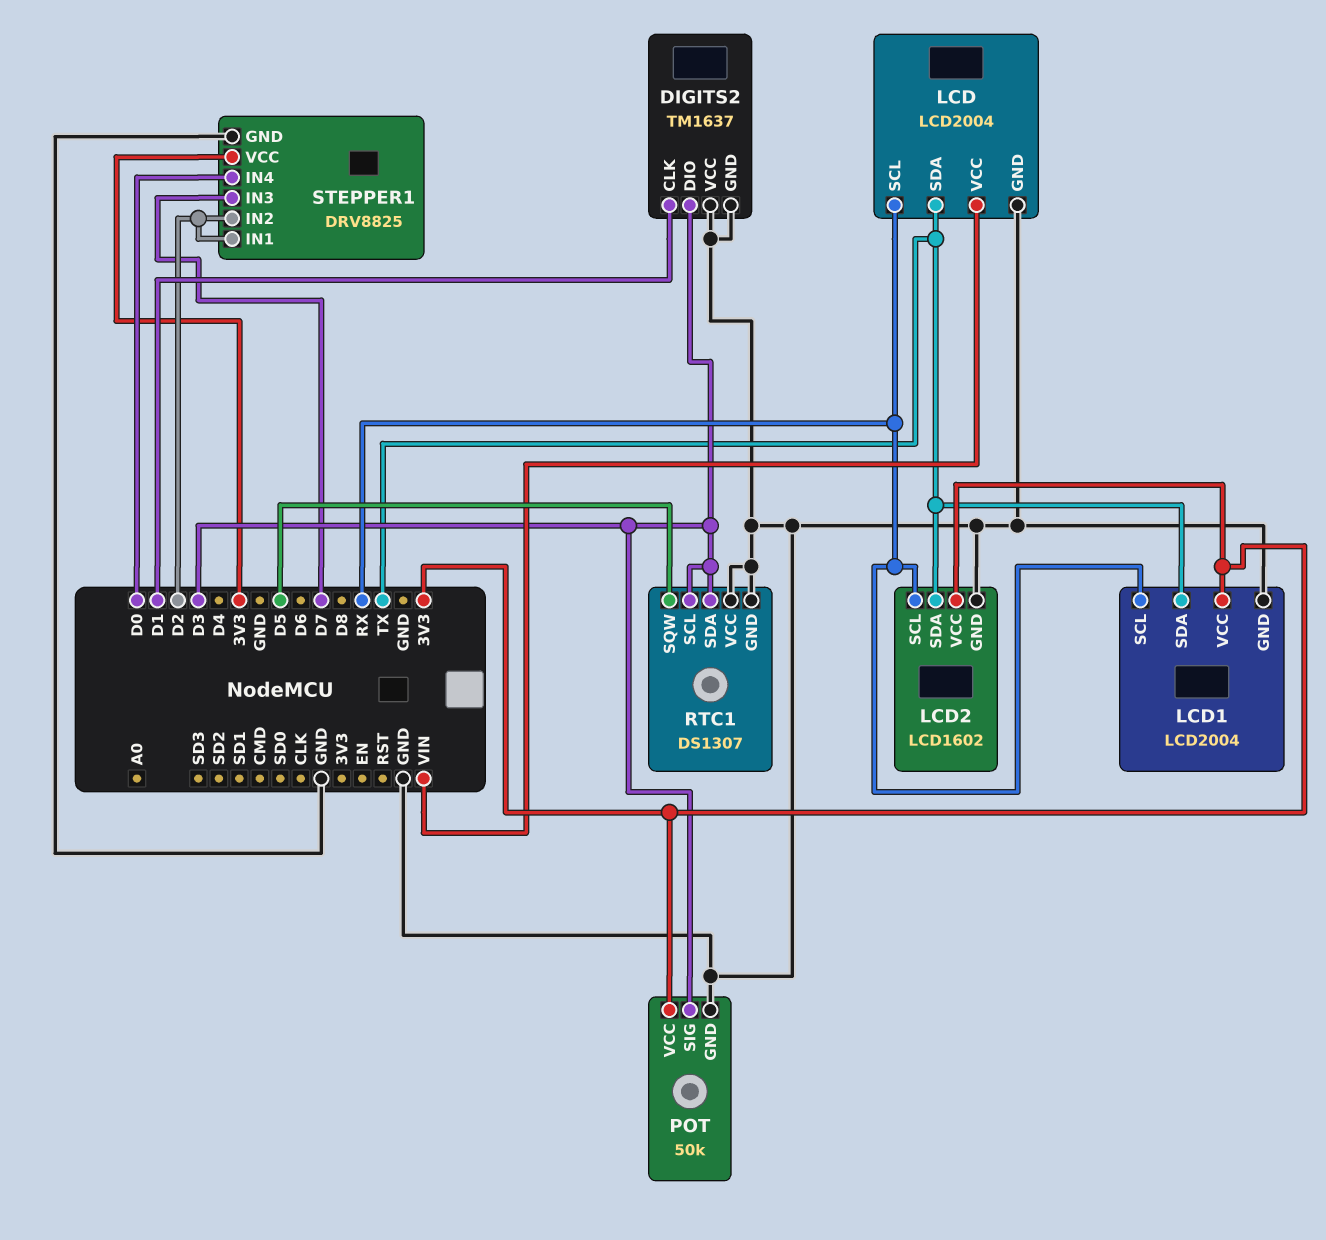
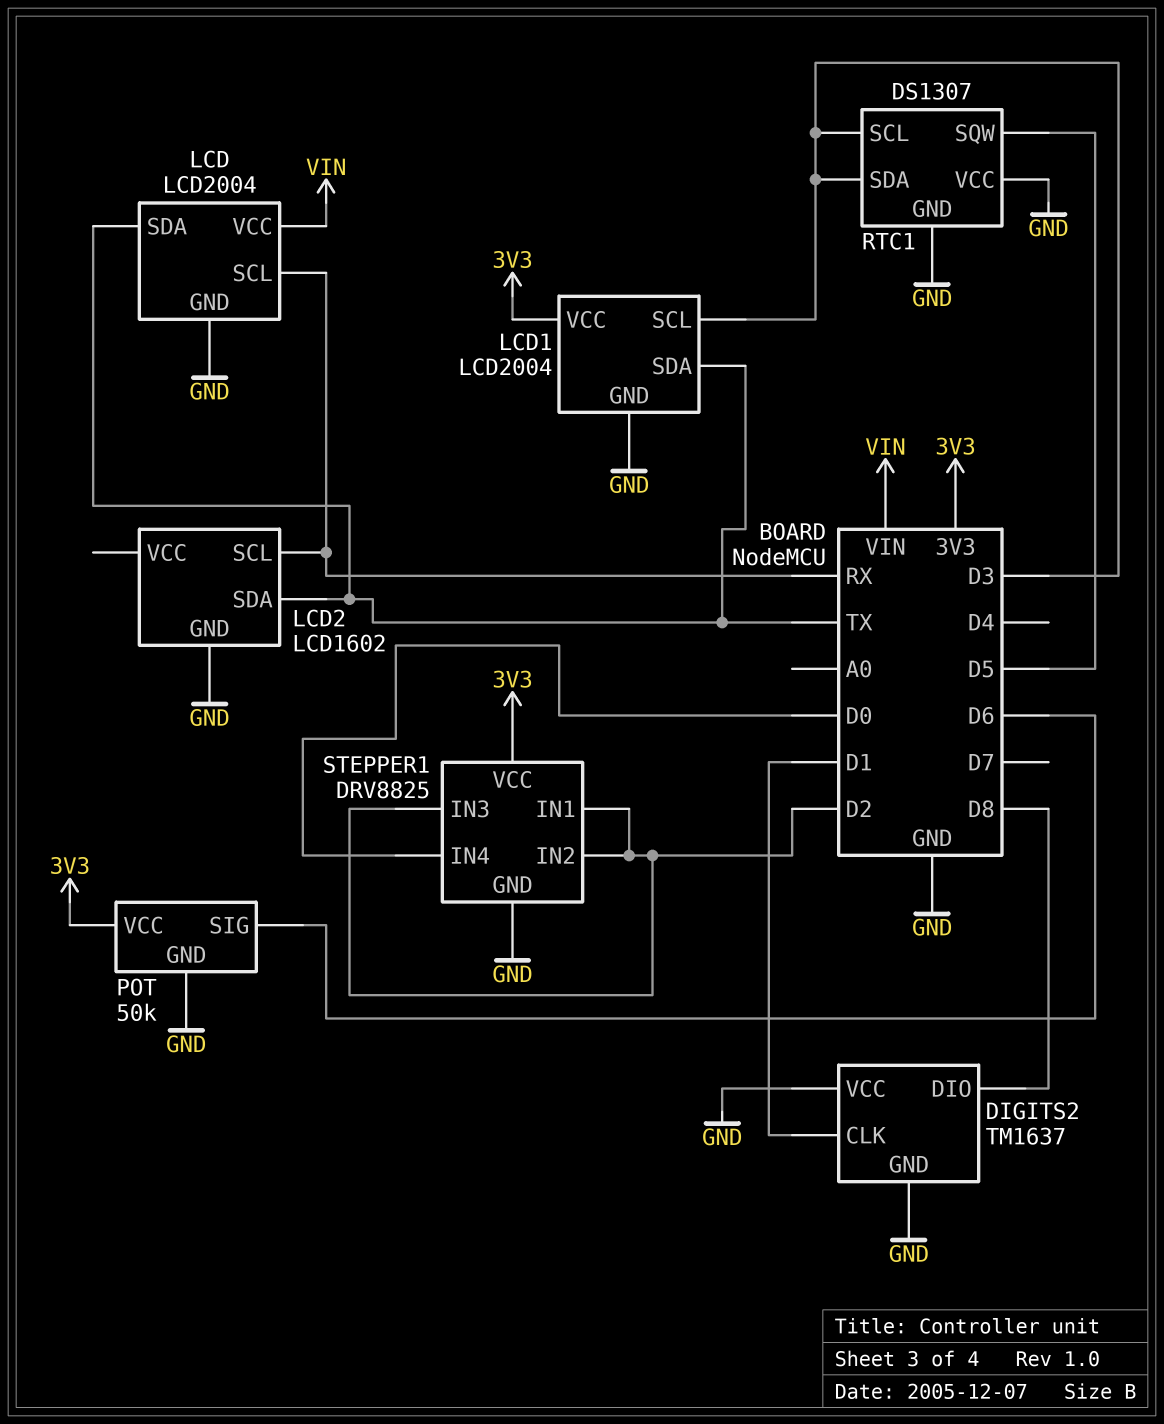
DIGITS2 pin DIO: D3 -> D8
LCD1 pin SCL: RX -> D3
LCD2 pin VCC: 3V3 -> none
POT pin SIG: D3 -> D6
STEPPER1 pin IN3: D7 -> D2

